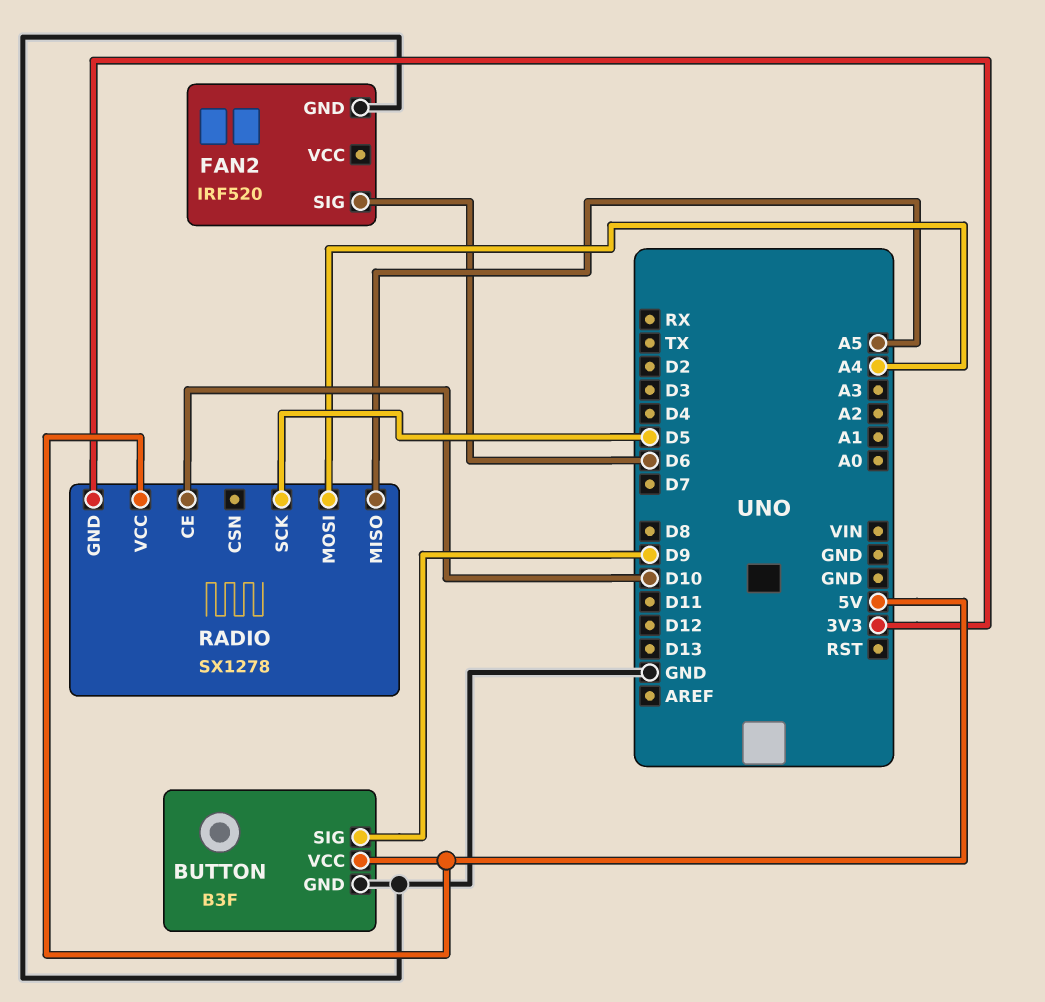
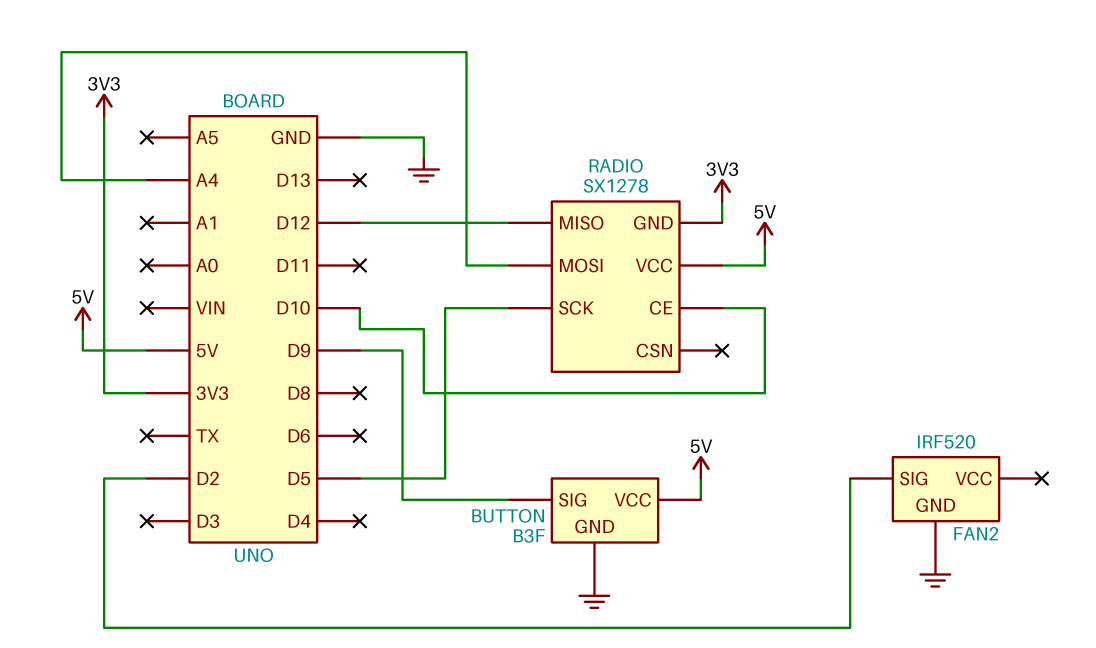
FAN2 pin SIG: D6 -> D2
RADIO pin MISO: A5 -> D12

